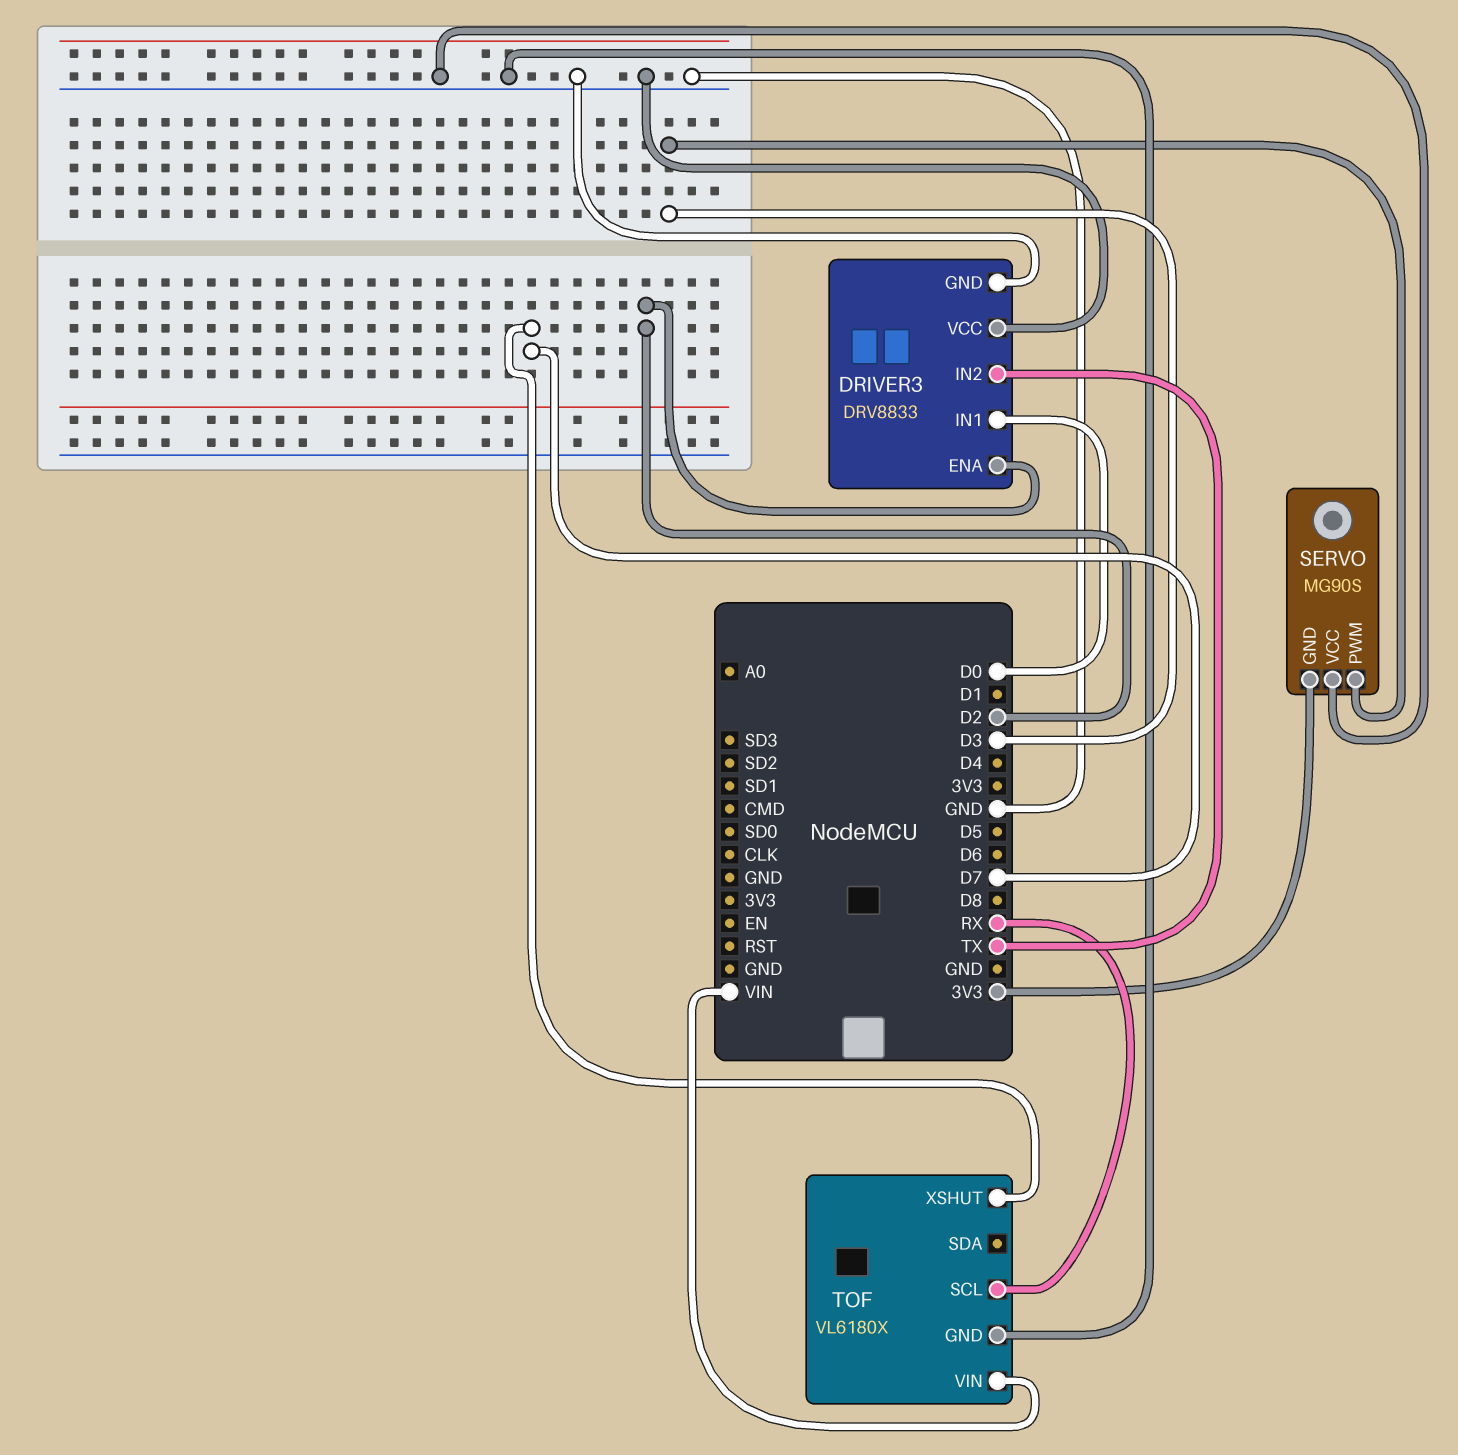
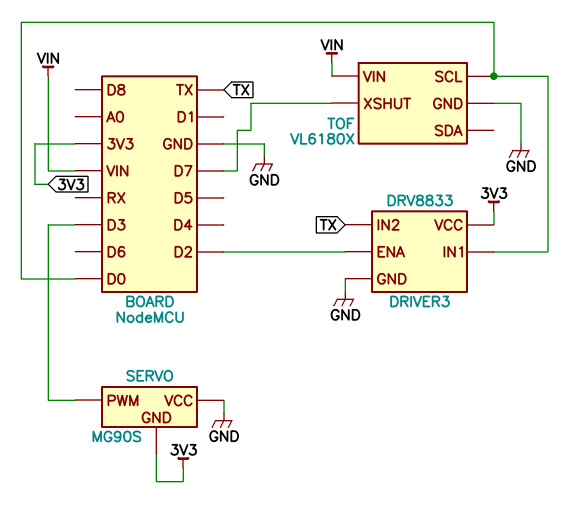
DRIVER3 pin VCC: GND -> 3V3
TOF pin SCL: RX -> D0

